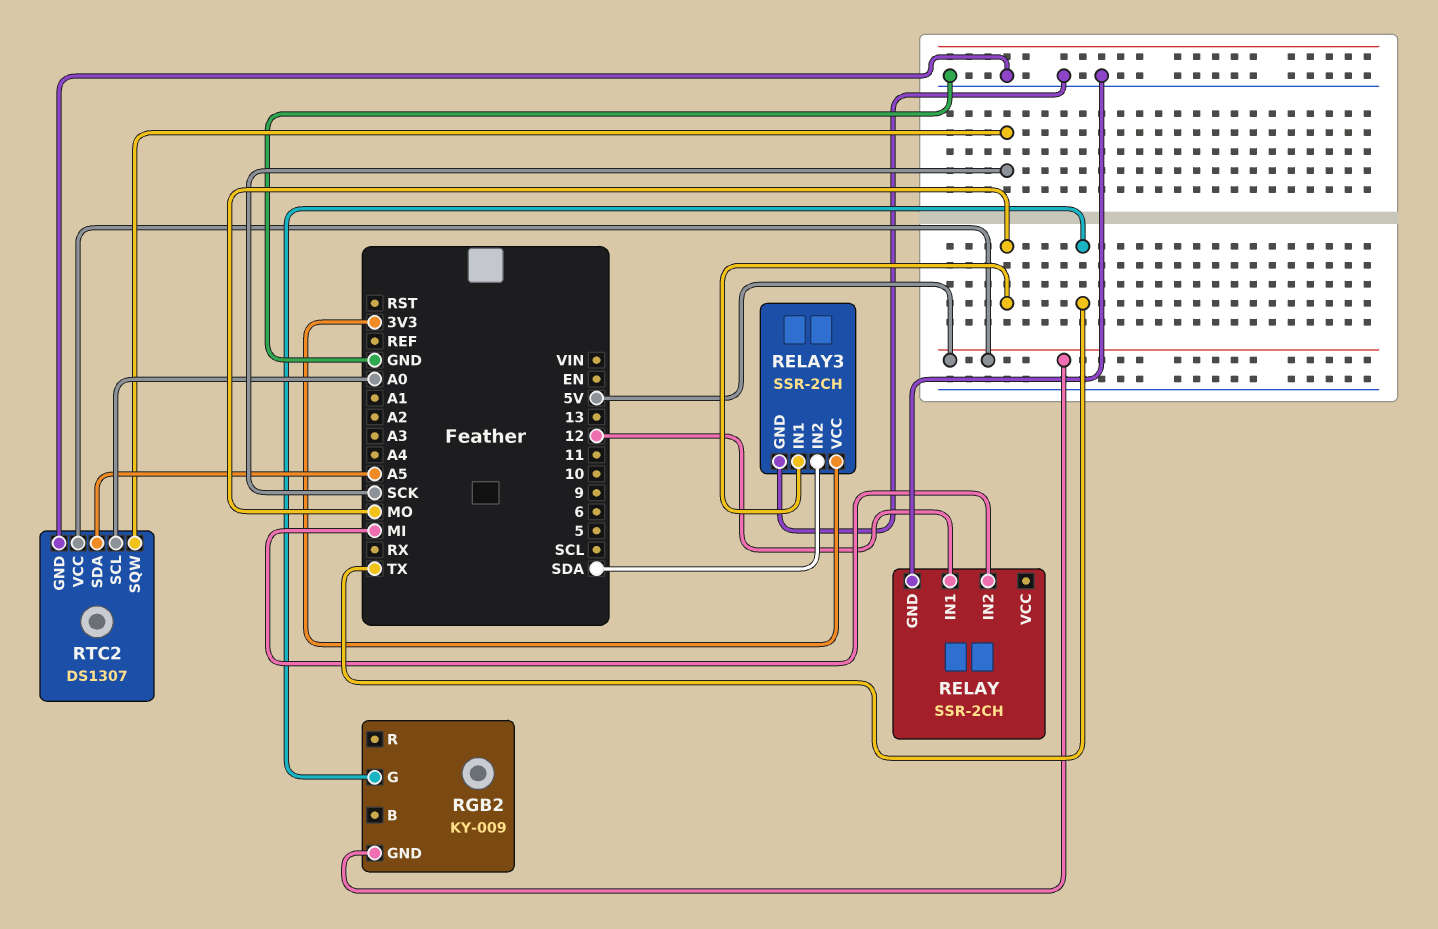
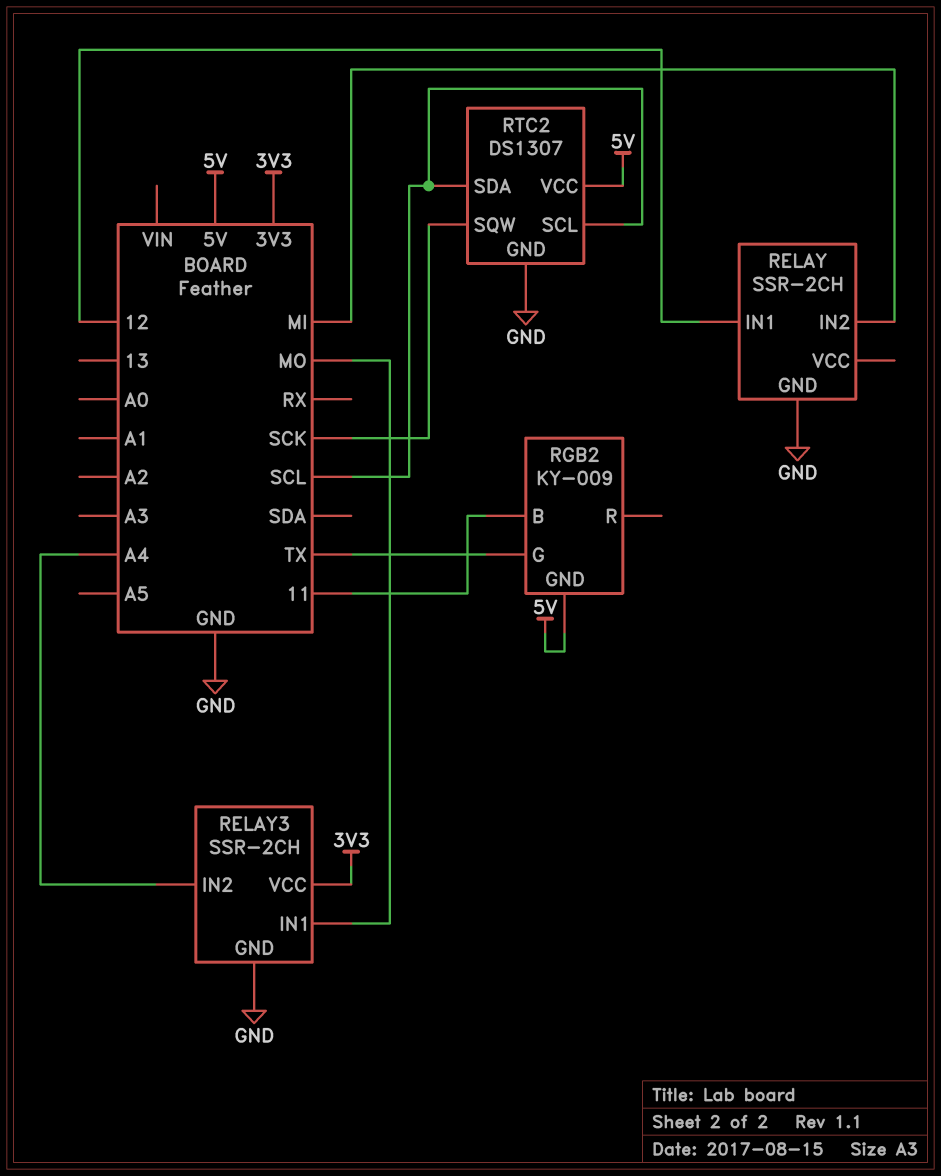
RELAY3 pin IN2: SDA -> A4
RGB2 pin B: none -> 11
RTC2 pin SCL: A0 -> SCL
RTC2 pin SDA: A5 -> SCL

